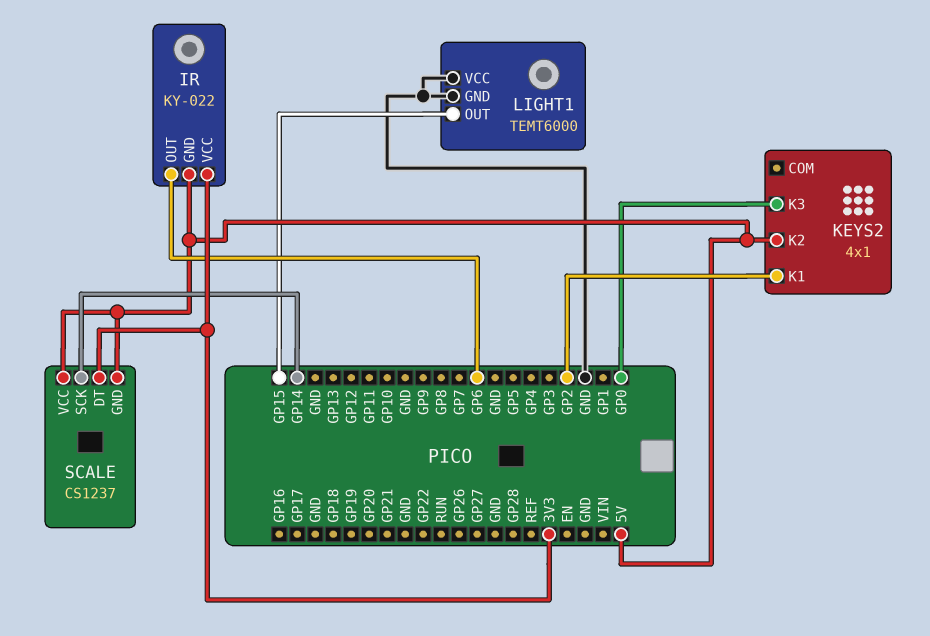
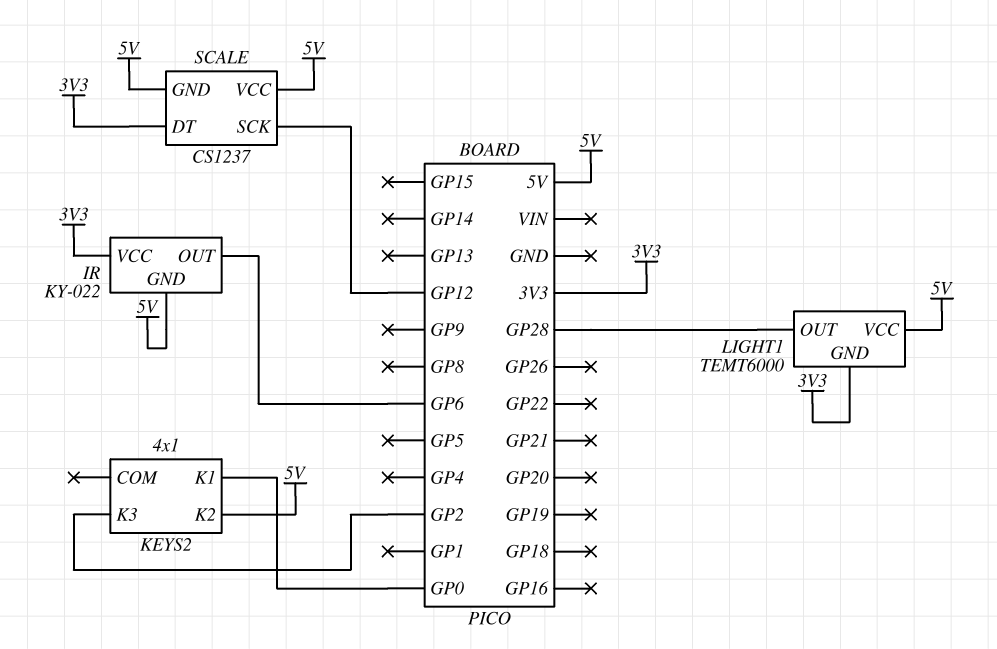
KEYS2 pin K1: GP2 -> GP0
KEYS2 pin K3: GP0 -> GP2
LIGHT1 pin GND: GND -> 3V3
LIGHT1 pin OUT: GP15 -> GP28
LIGHT1 pin VCC: GND -> 5V
SCALE pin SCK: GP14 -> GP12

